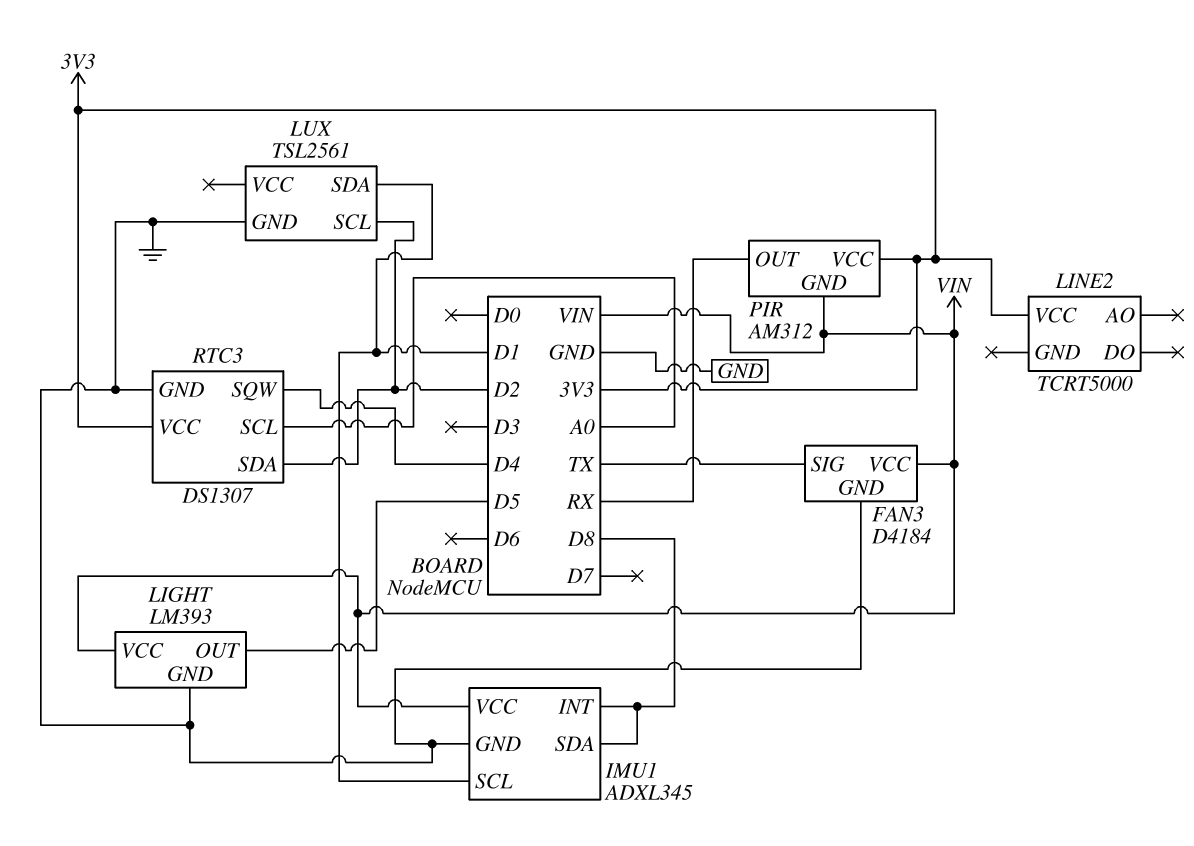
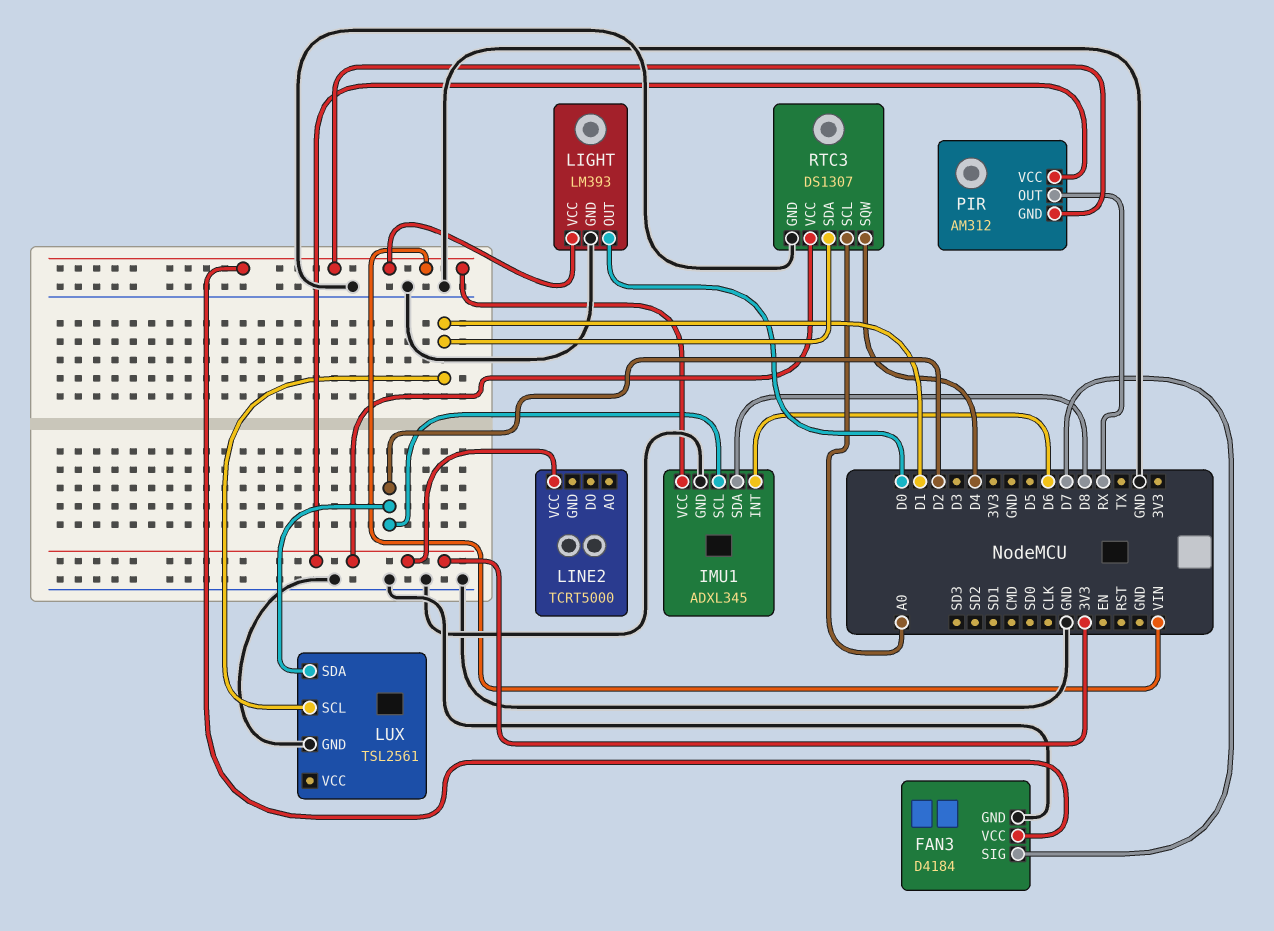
FAN3 pin SIG: TX -> D7
IMU1 pin INT: D8 -> D6
IMU1 pin SCL: D1 -> D2
LIGHT pin OUT: D5 -> D0
LUX pin SCL: D2 -> D1
LUX pin SDA: D1 -> D2
RTC3 pin SDA: D2 -> D1

